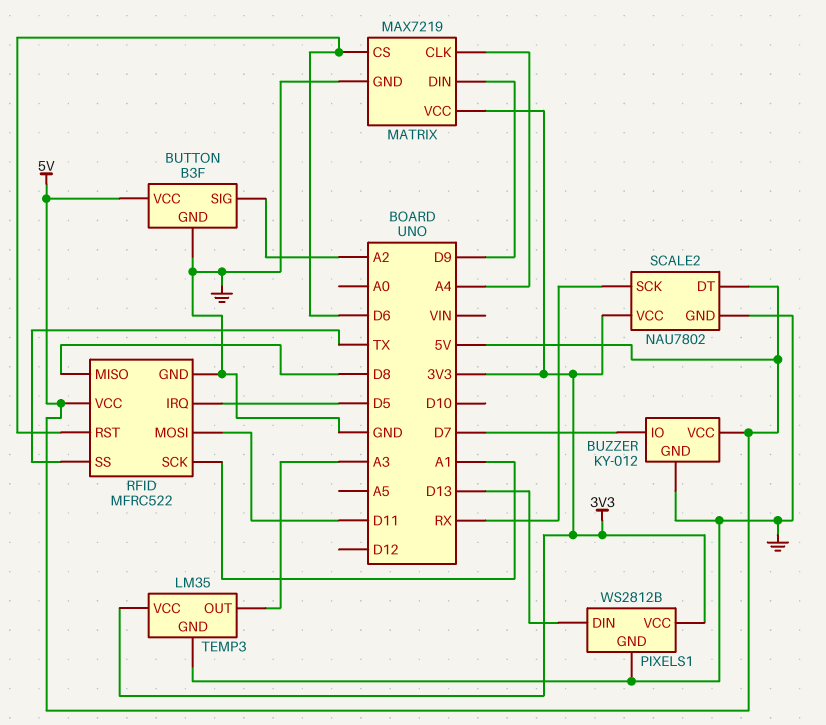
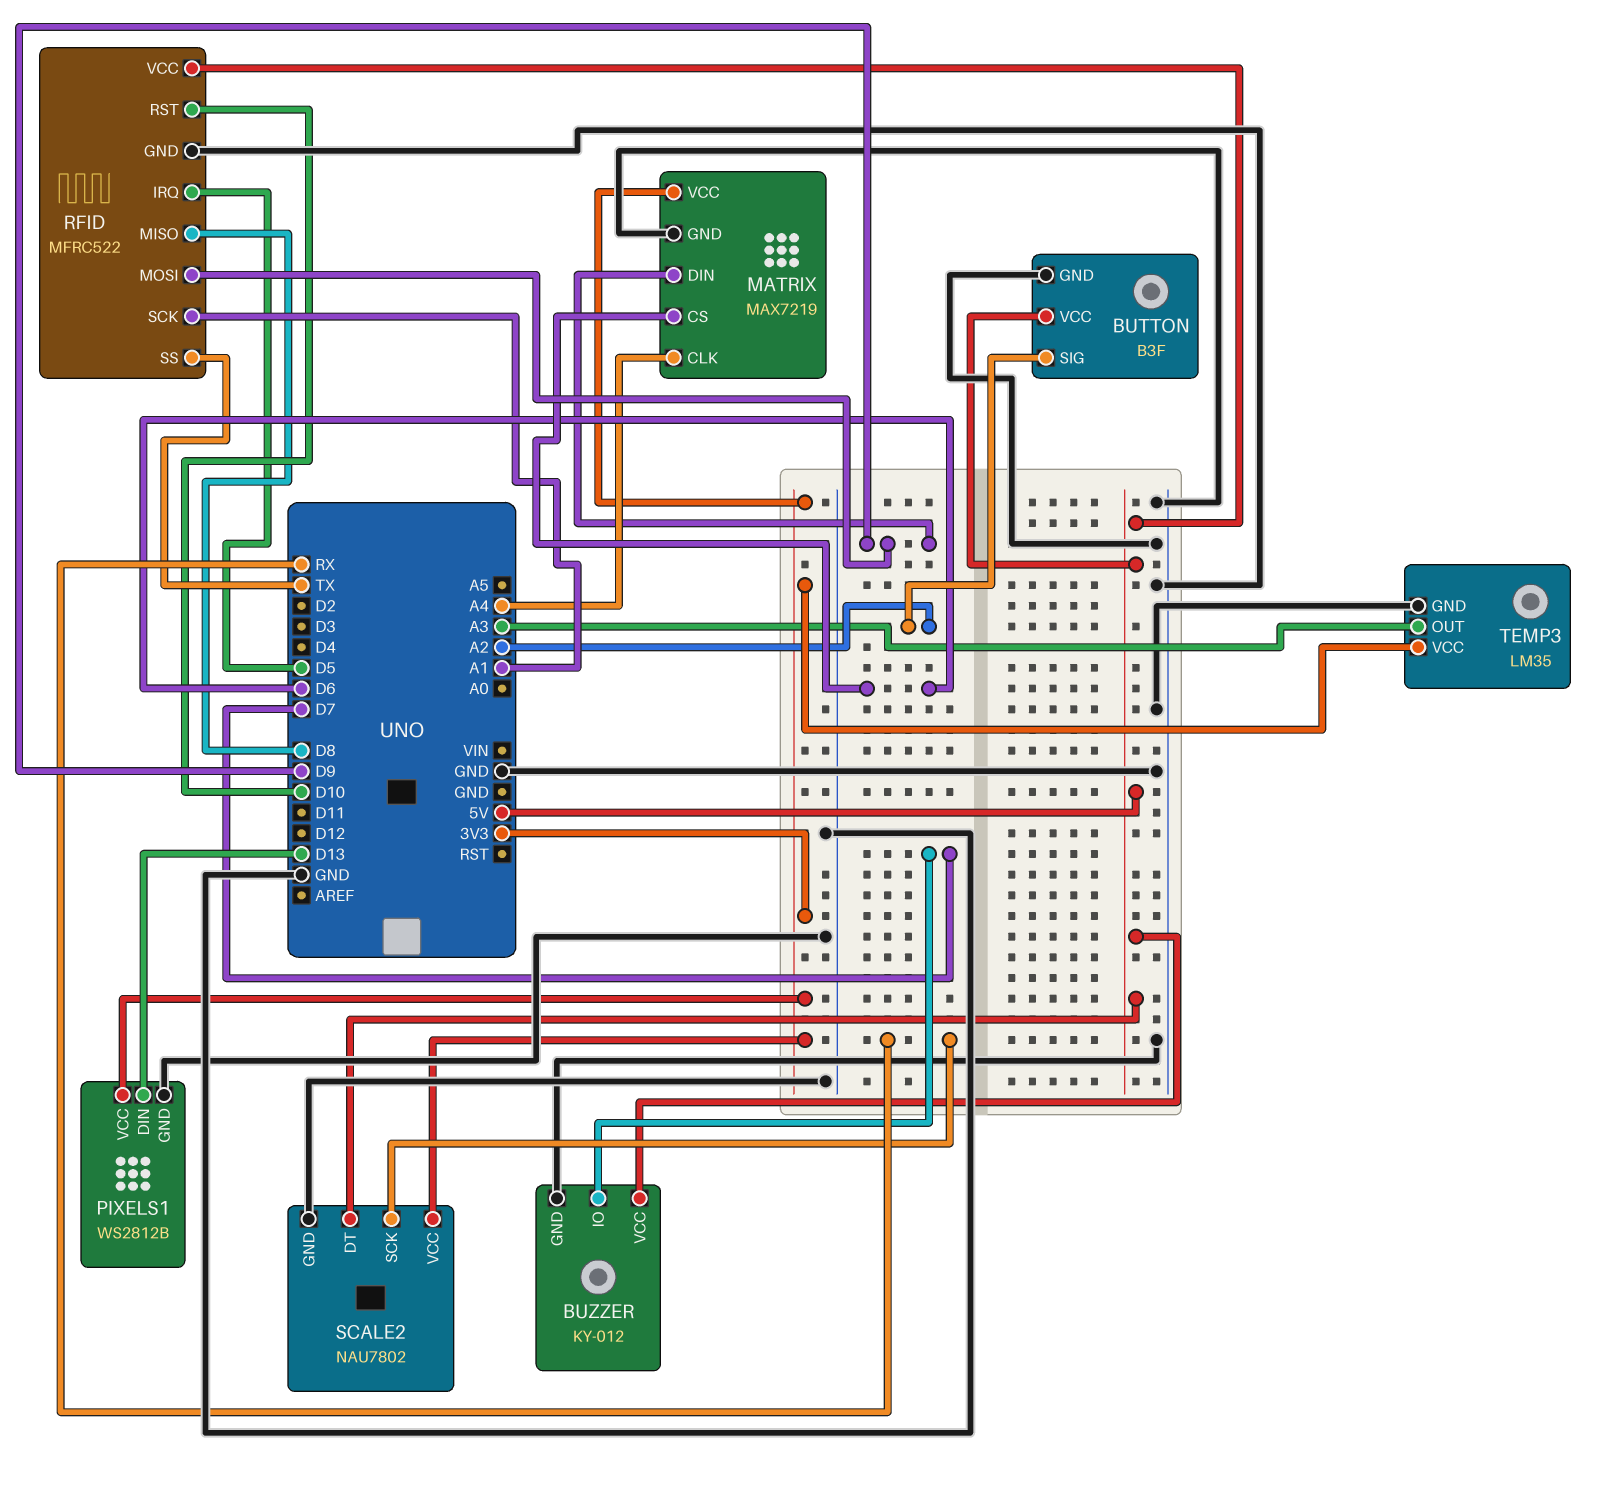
RFID pin MOSI: D11 -> D9
RFID pin RST: D6 -> D10

